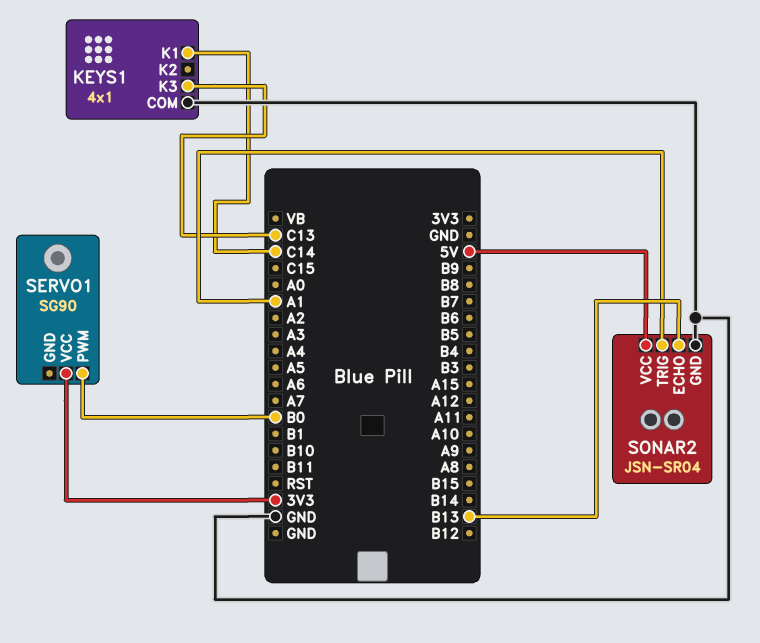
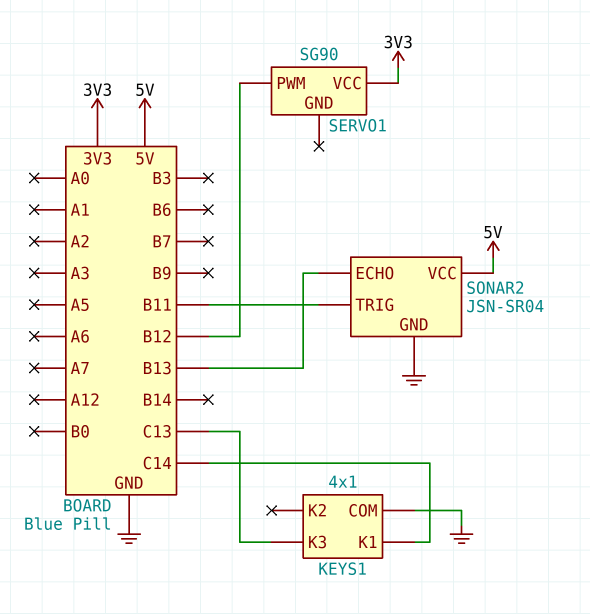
SERVO1 pin PWM: B0 -> B12
SONAR2 pin TRIG: A1 -> B11

